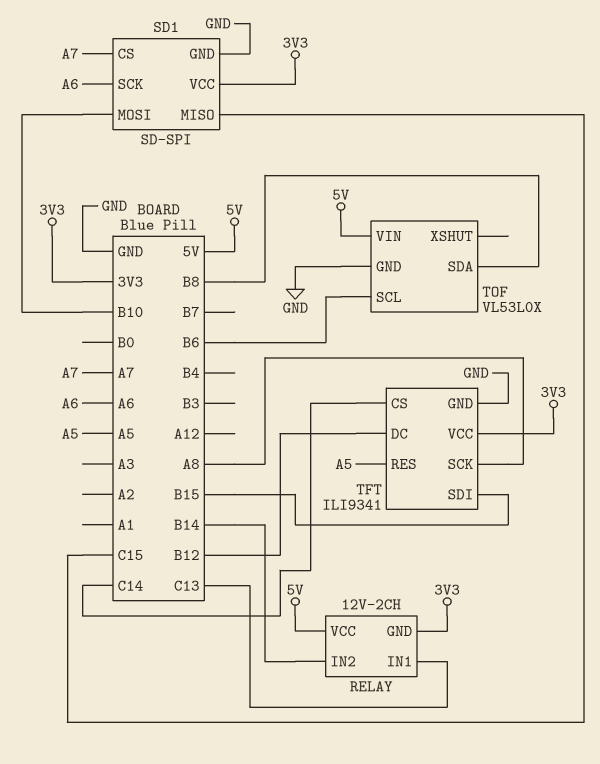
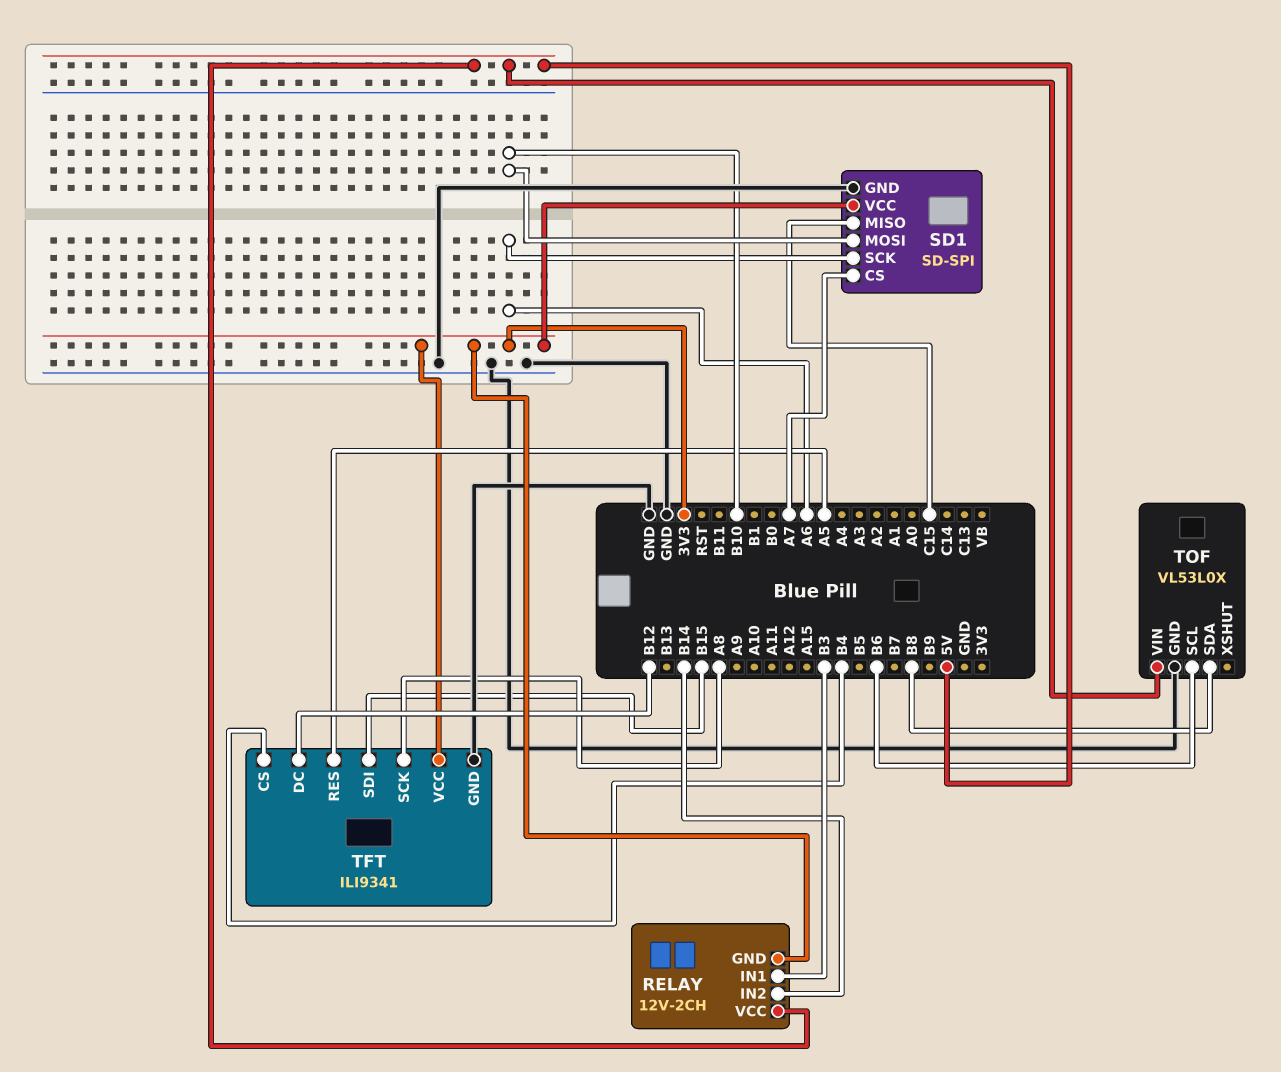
RELAY pin IN1: C13 -> B3
TFT pin CS: C14 -> B4

